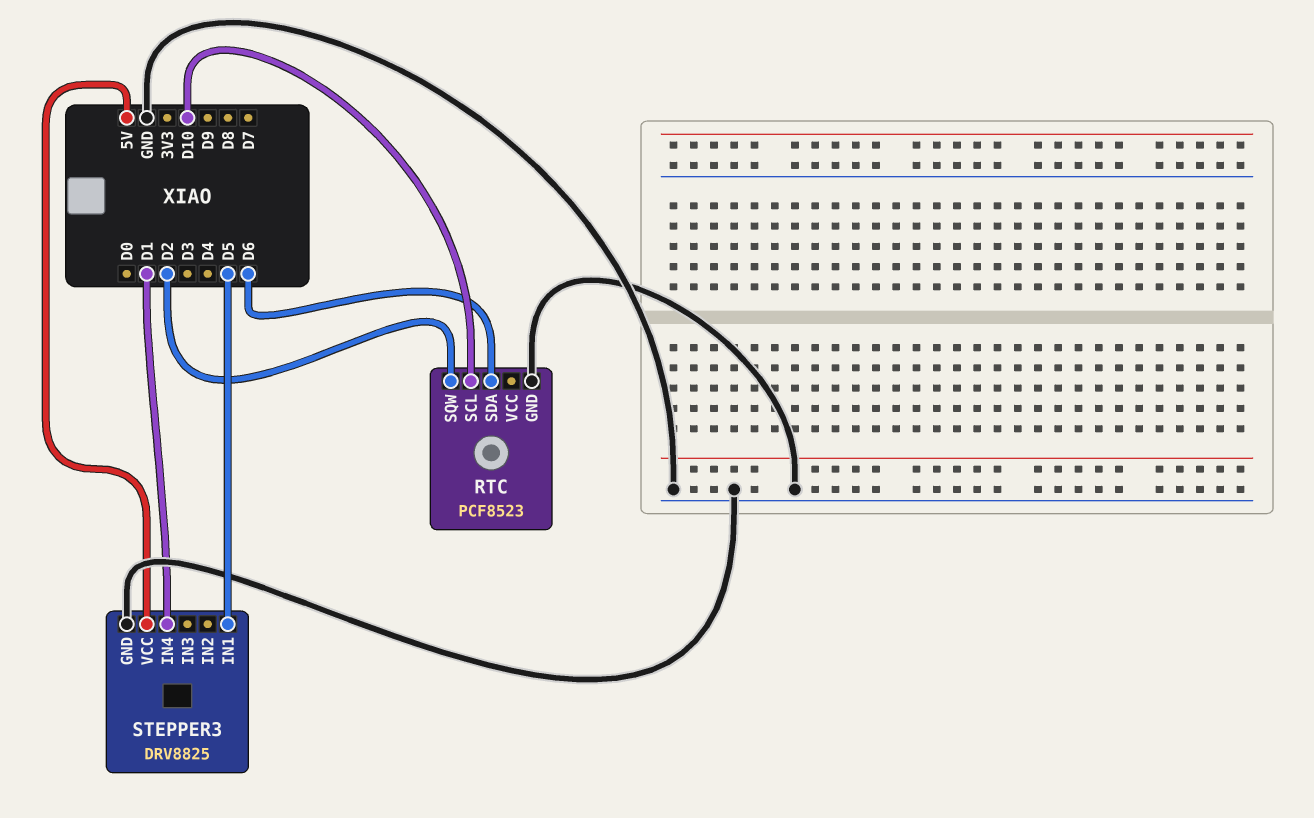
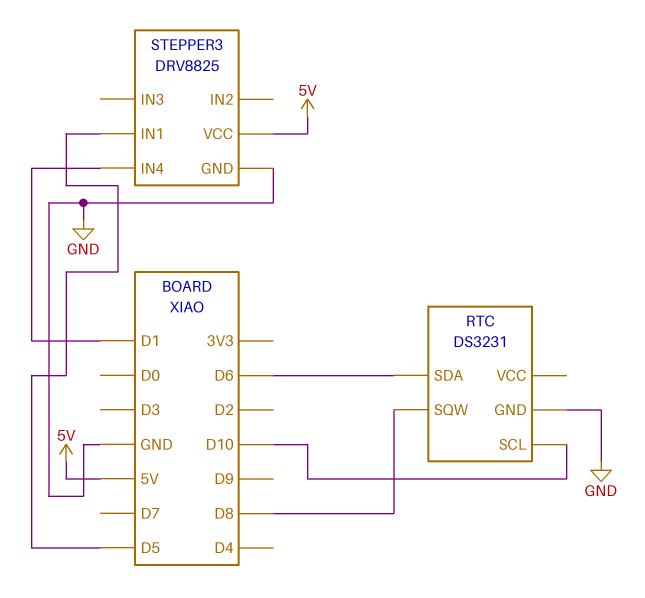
RTC: PCF8523 -> DS3231
RTC pin SQW: D2 -> D8

